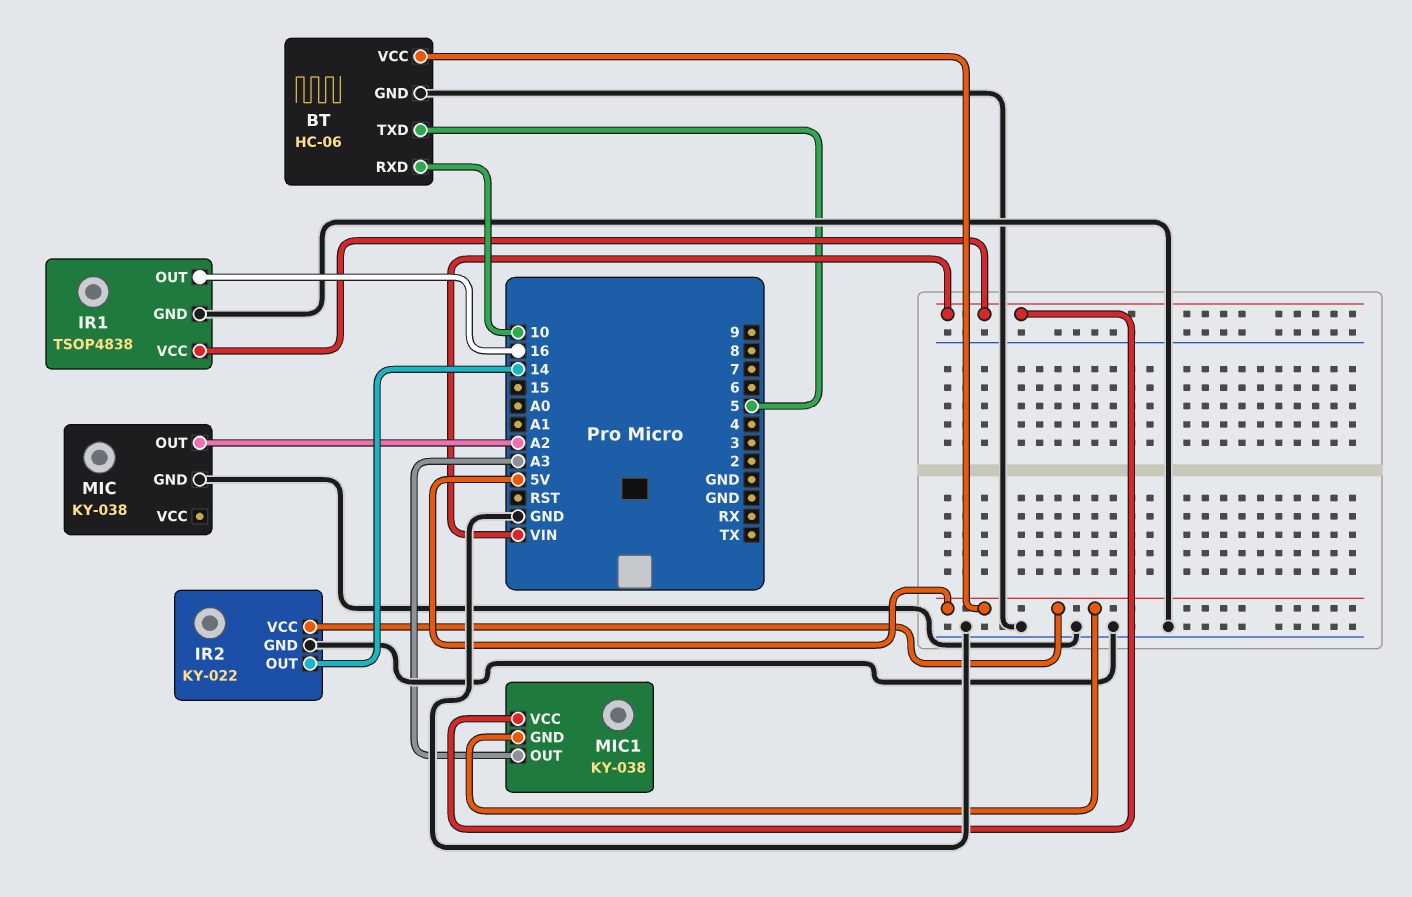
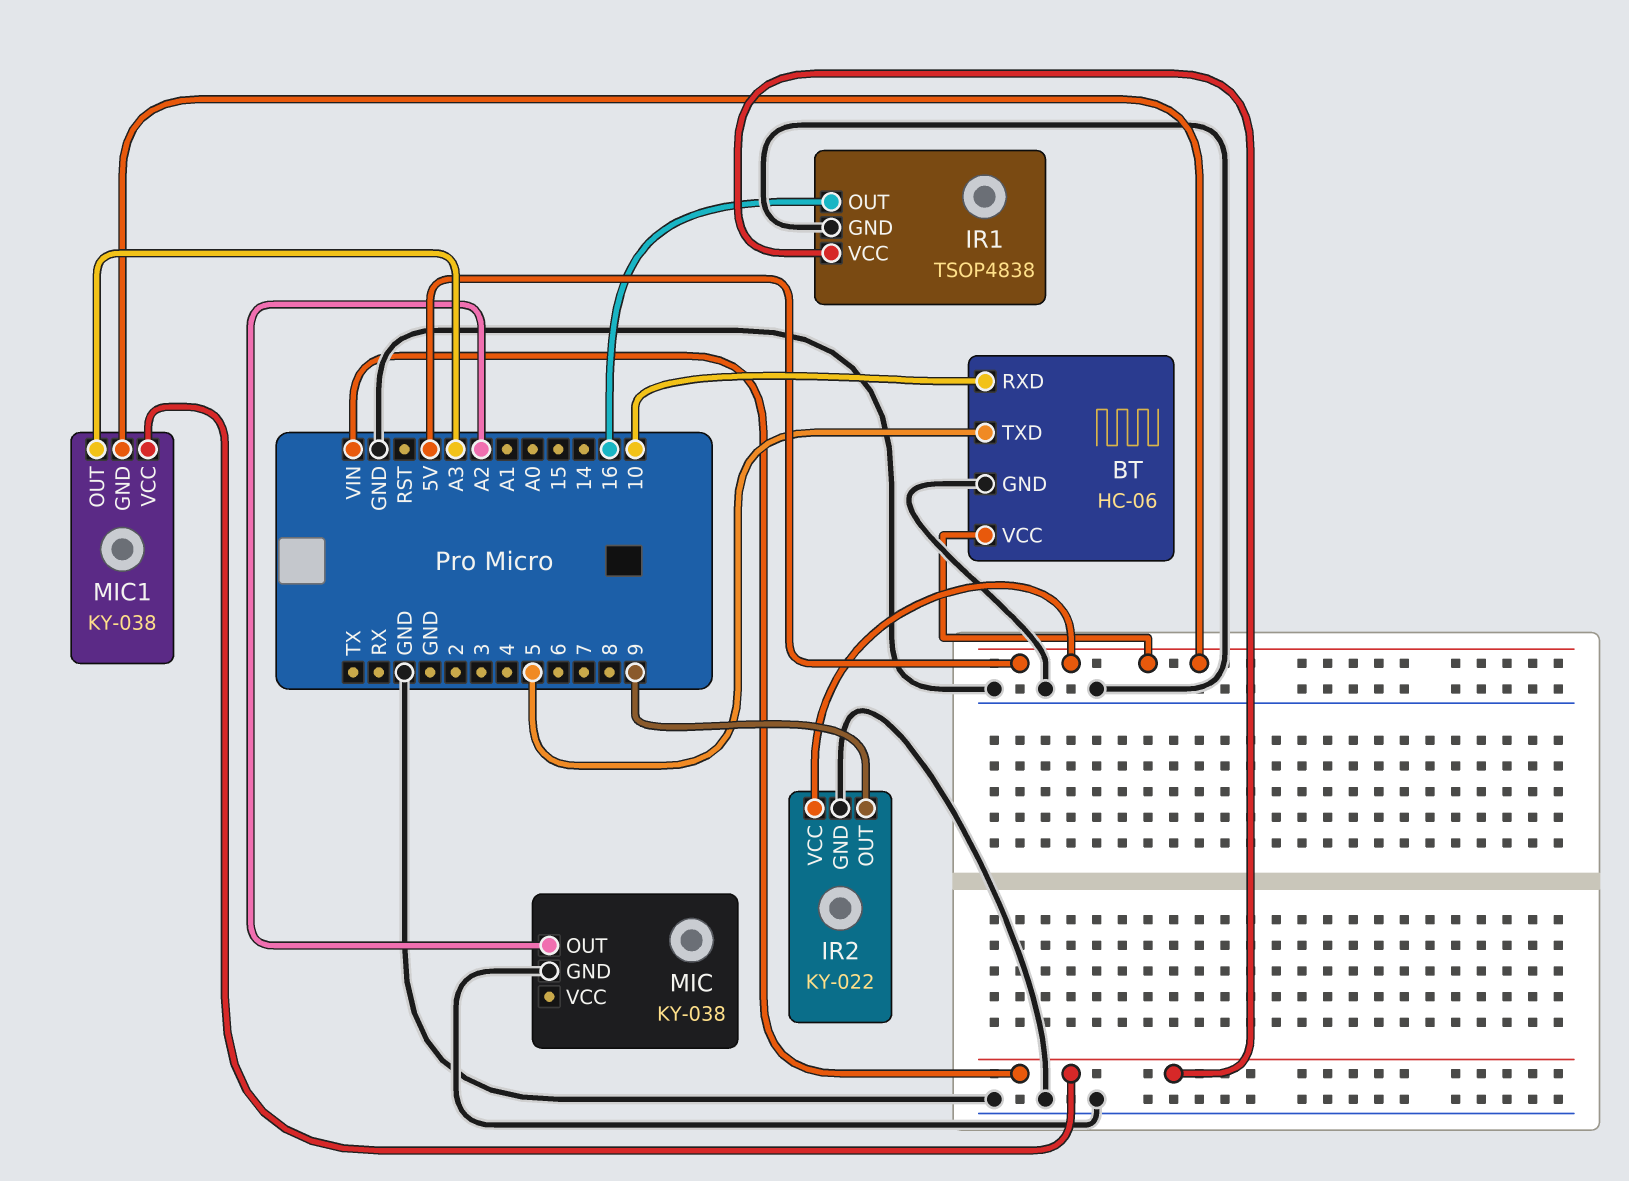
IR2 pin OUT: 14 -> 9

